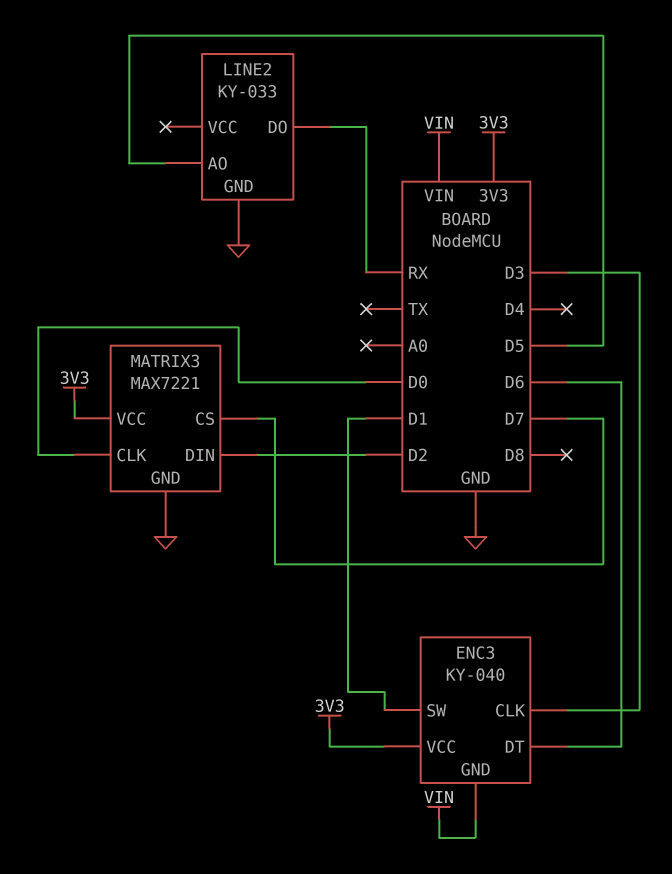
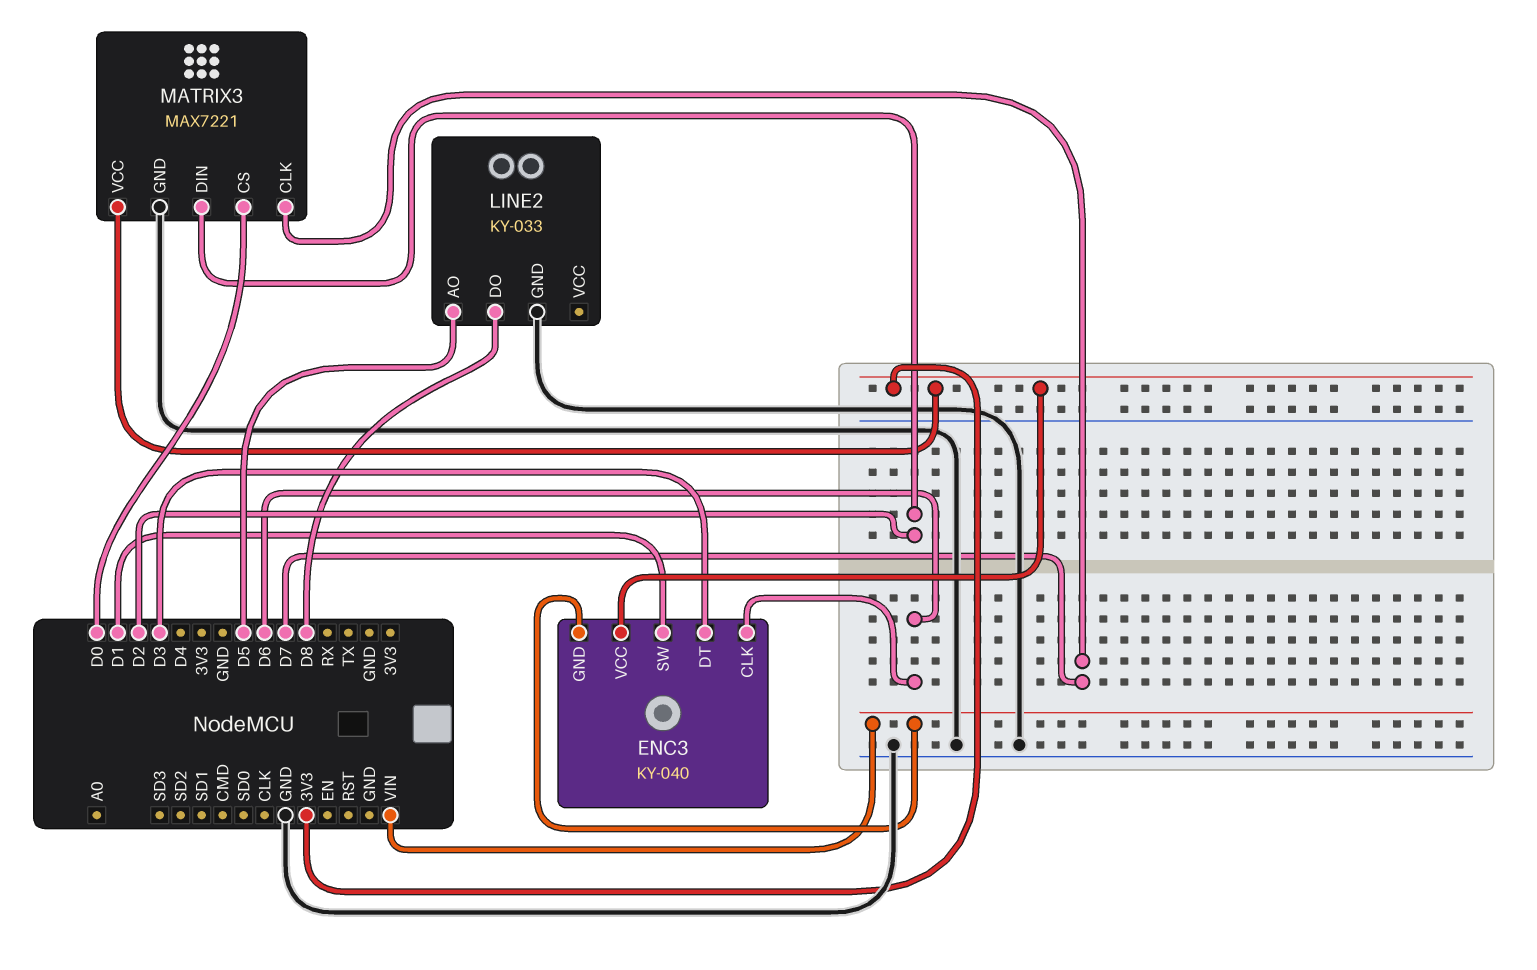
ENC3 pin CLK: D3 -> D6
ENC3 pin DT: D6 -> D3
LINE2 pin DO: RX -> D8
MATRIX3 pin CLK: D0 -> D7
MATRIX3 pin CS: D7 -> D0

